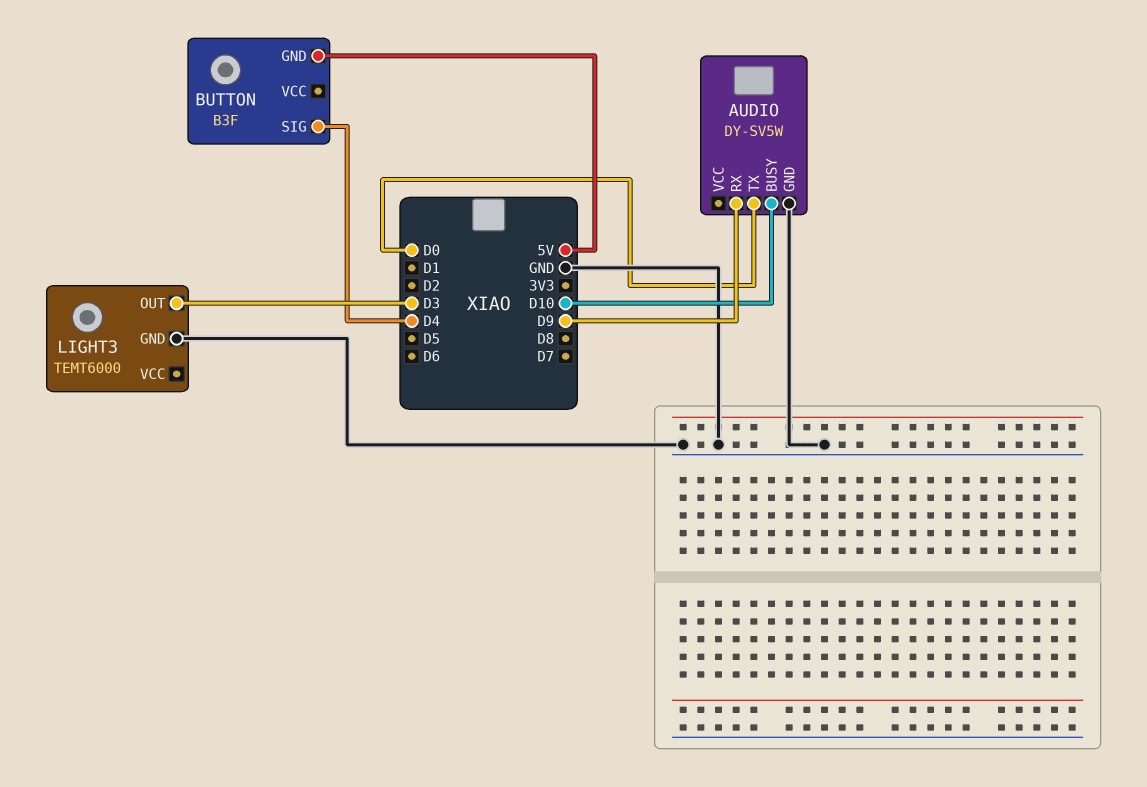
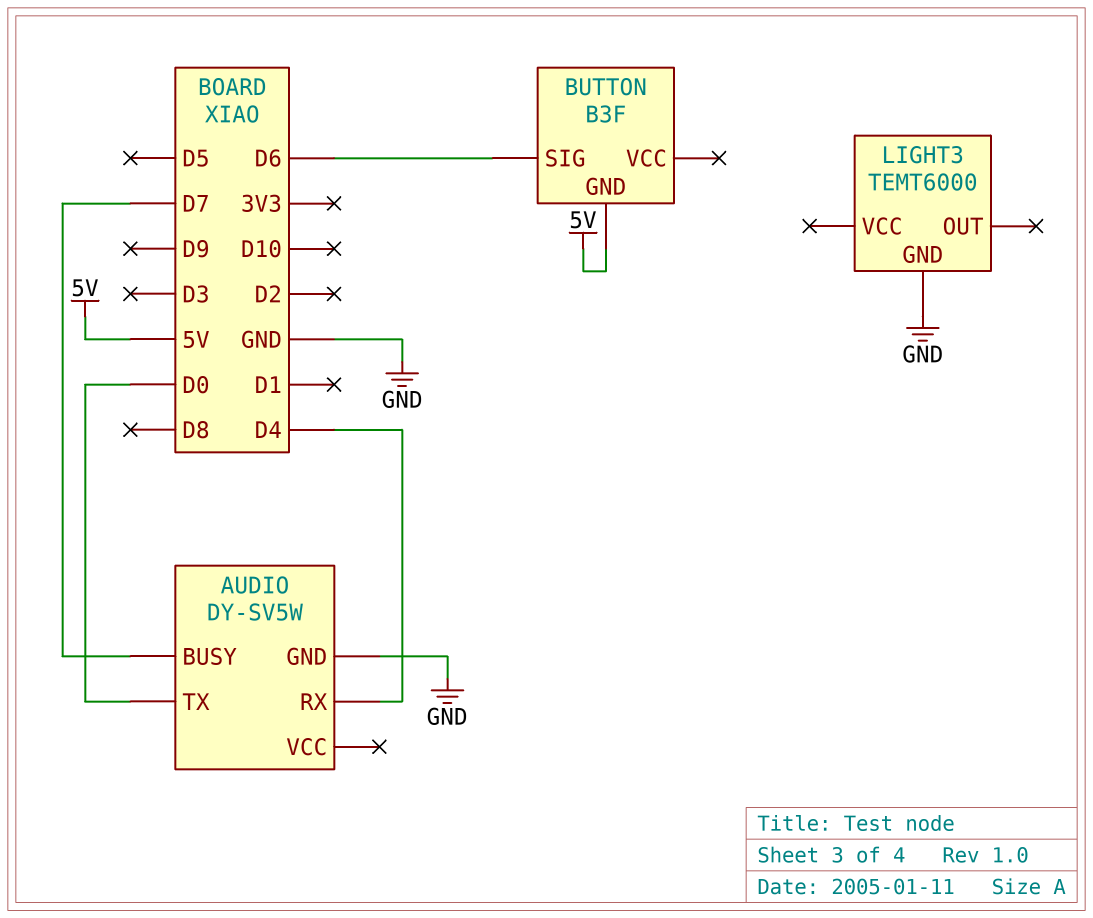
AUDIO pin BUSY: D10 -> D7
AUDIO pin RX: D9 -> D4
BUTTON pin SIG: D4 -> D6
LIGHT3 pin OUT: D3 -> none

